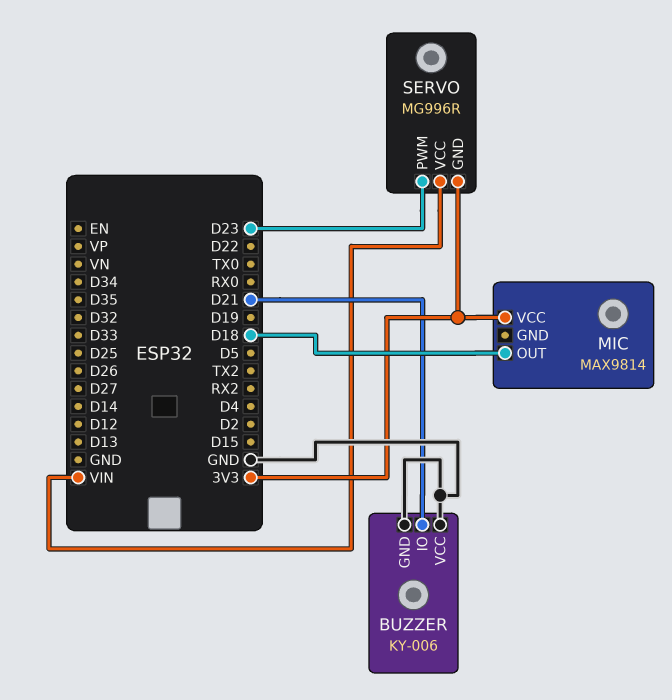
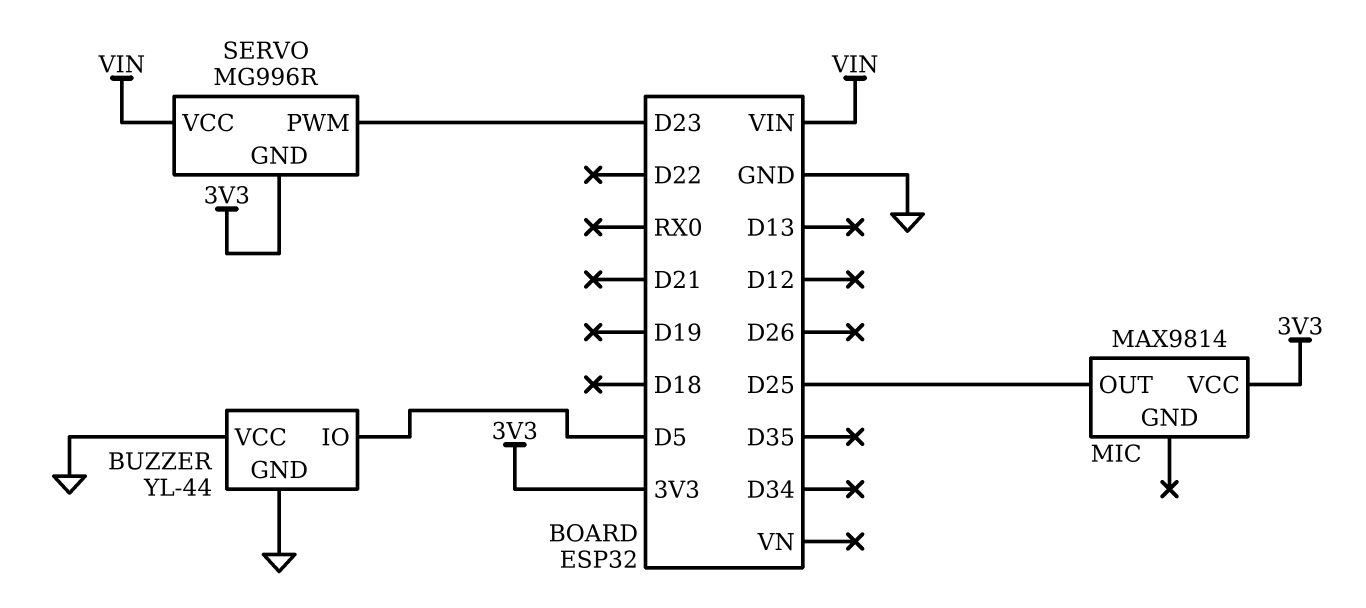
BUZZER: KY-006 -> YL-44
BUZZER pin IO: D21 -> D5
MIC pin OUT: D18 -> D25

